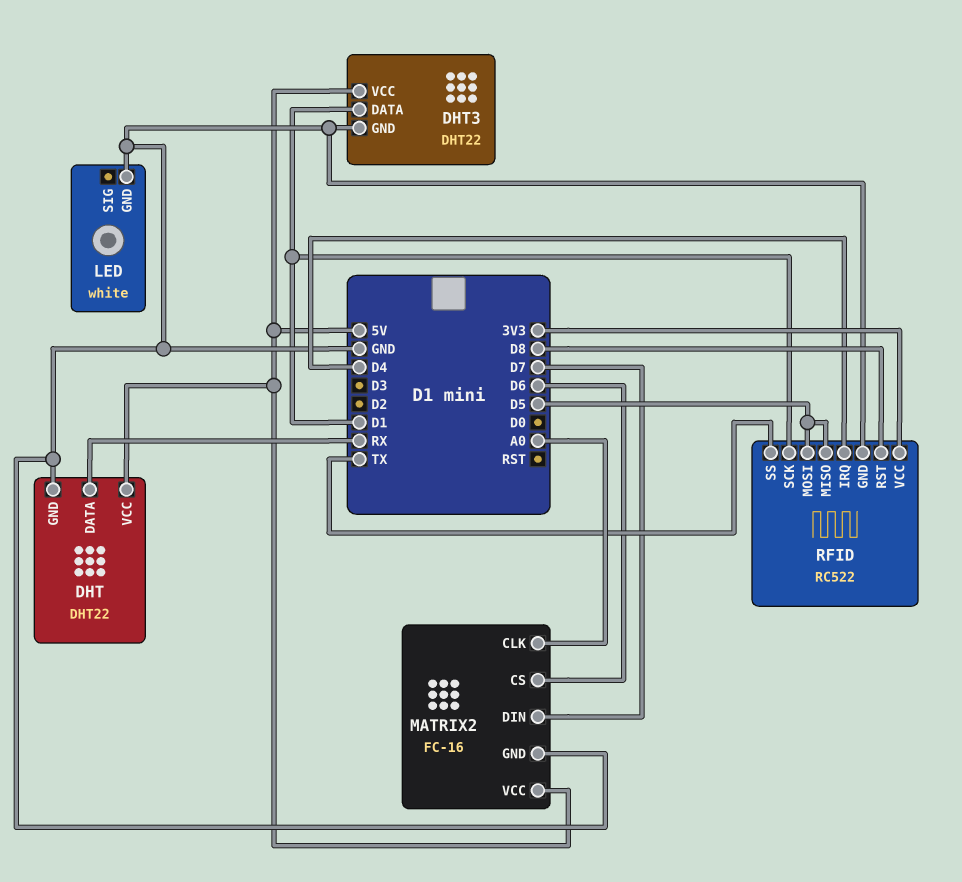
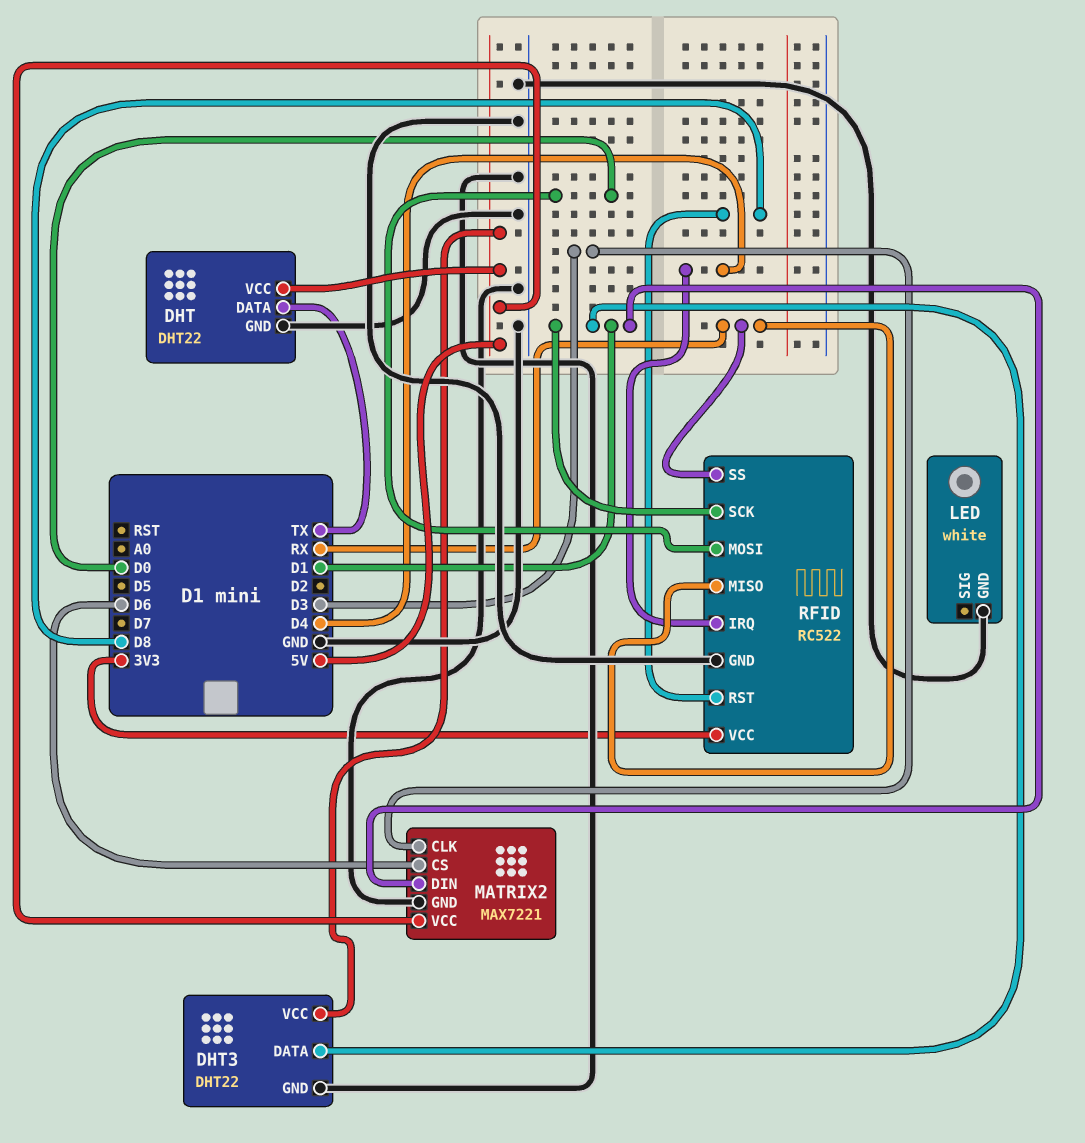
DHT pin DATA: RX -> TX
MATRIX2: FC-16 -> MAX7221
MATRIX2 pin CLK: A0 -> D3
MATRIX2 pin DIN: D7 -> D1
RFID pin MISO: D5 -> RX
RFID pin MOSI: D5 -> D0
RFID pin SS: TX -> RX

